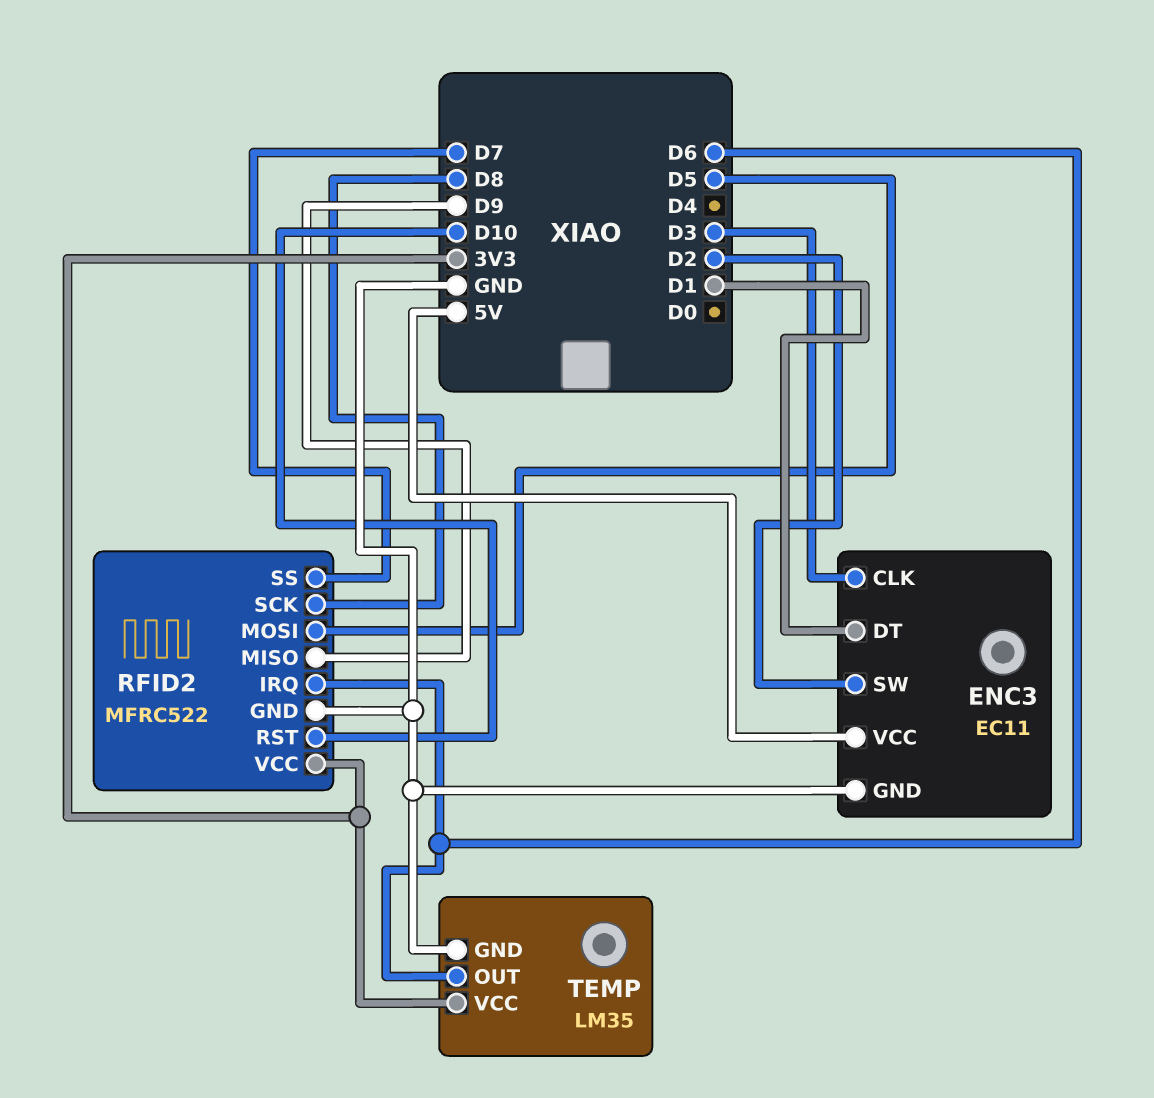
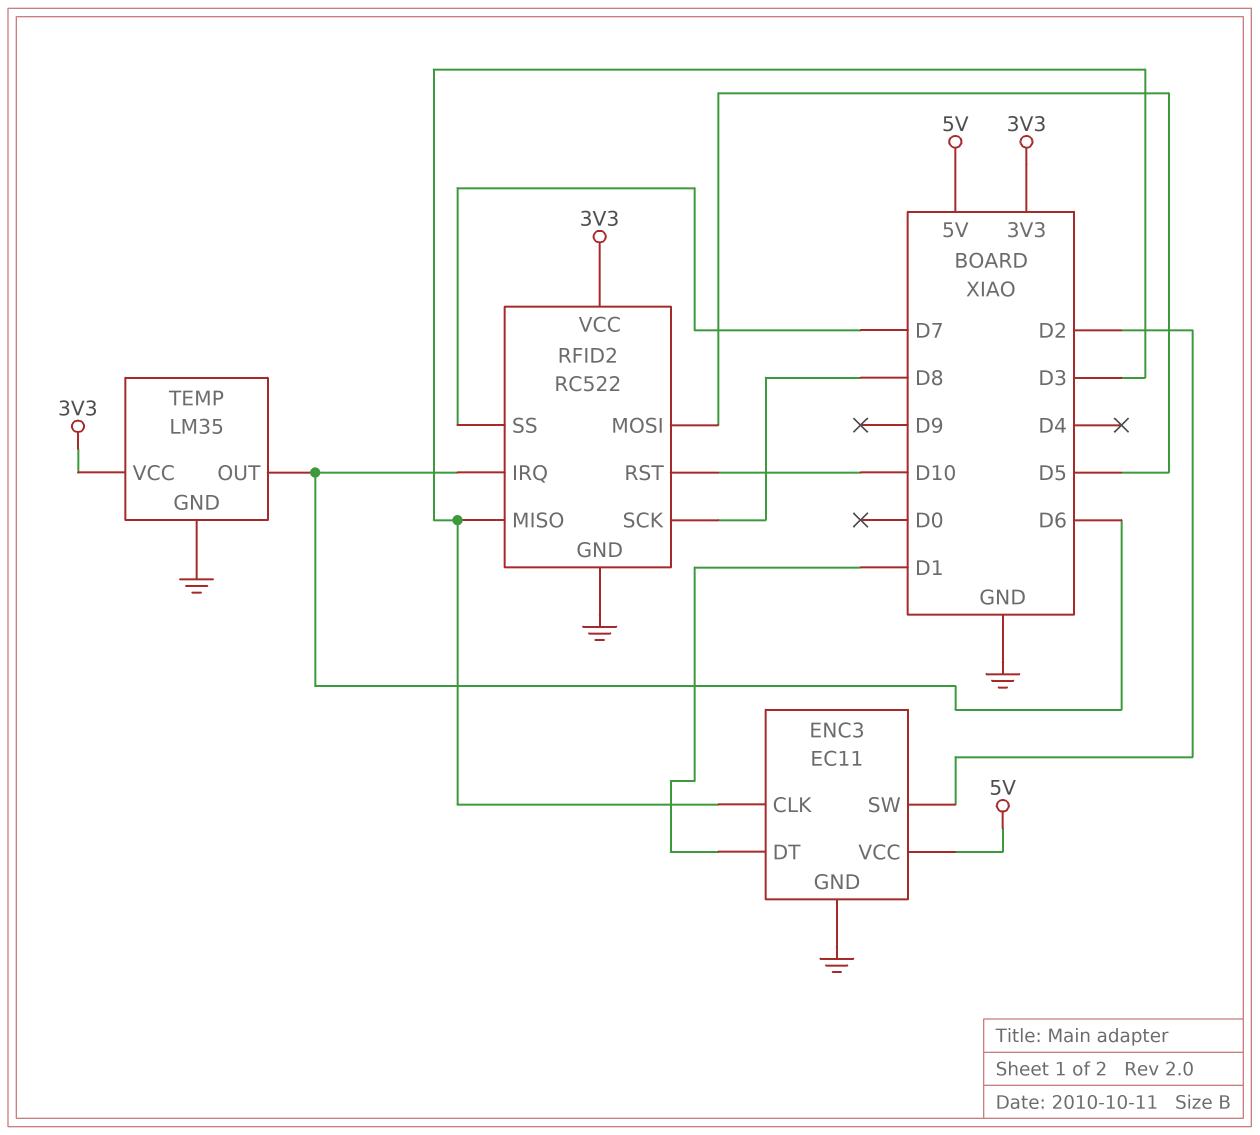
RFID2: MFRC522 -> RC522
RFID2 pin MISO: D9 -> D3

